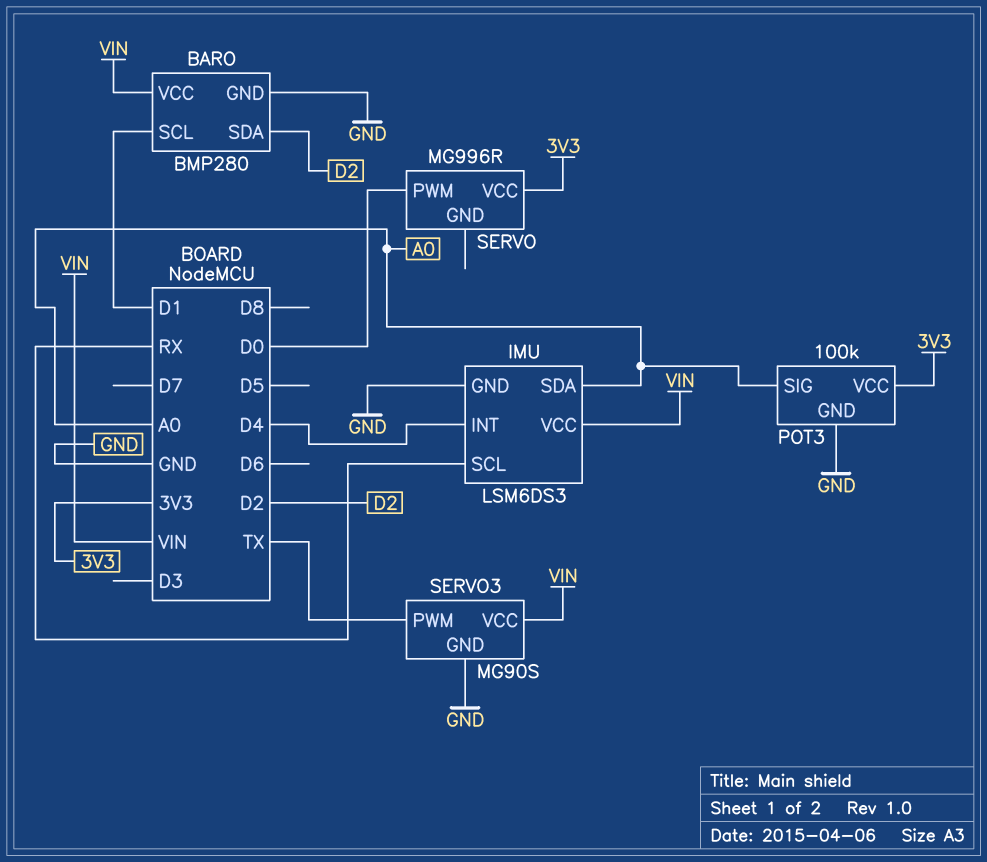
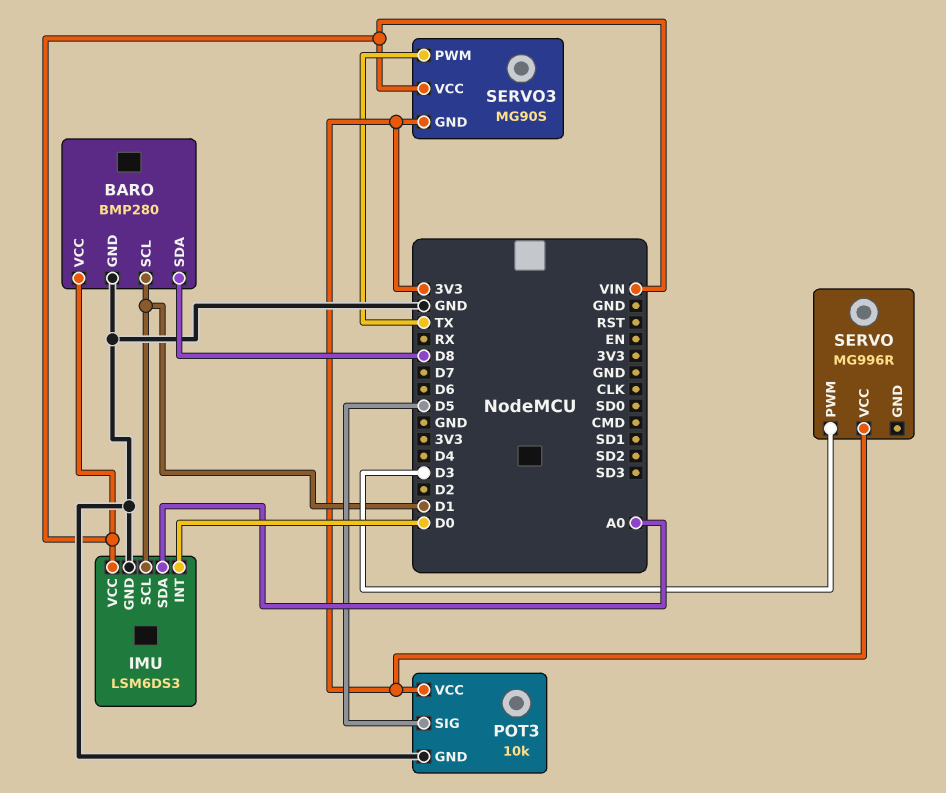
BARO pin SDA: D2 -> D8
IMU pin INT: D4 -> D0
IMU pin SCL: RX -> D1
POT3: 100k -> 10k
POT3 pin SIG: A0 -> D5
SERVO pin PWM: D0 -> D3
SERVO3 pin GND: GND -> 3V3

